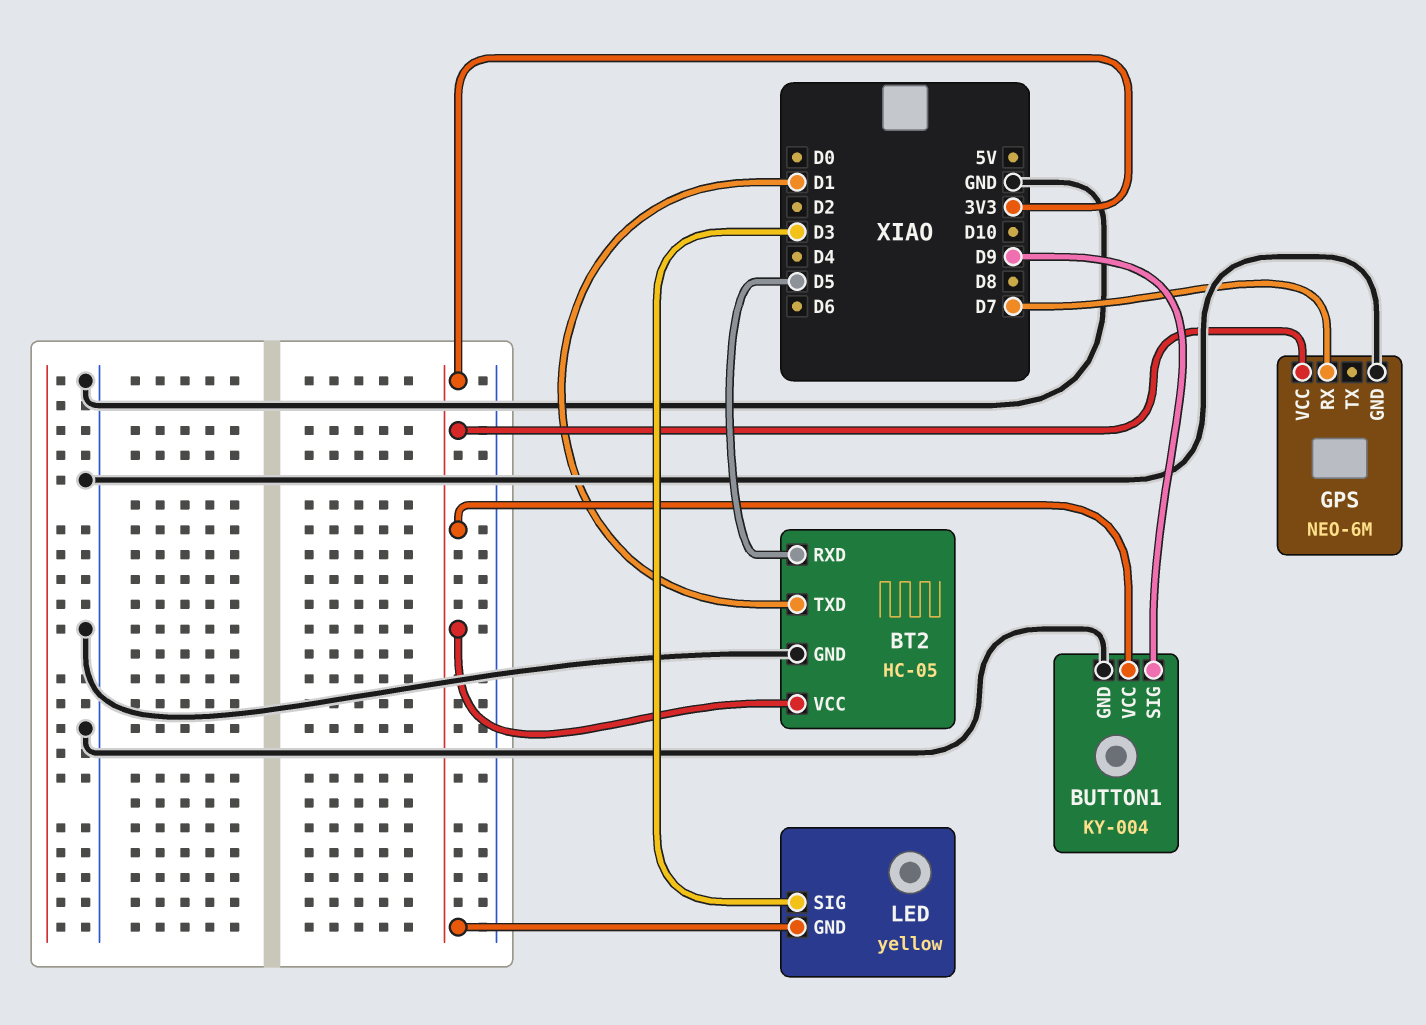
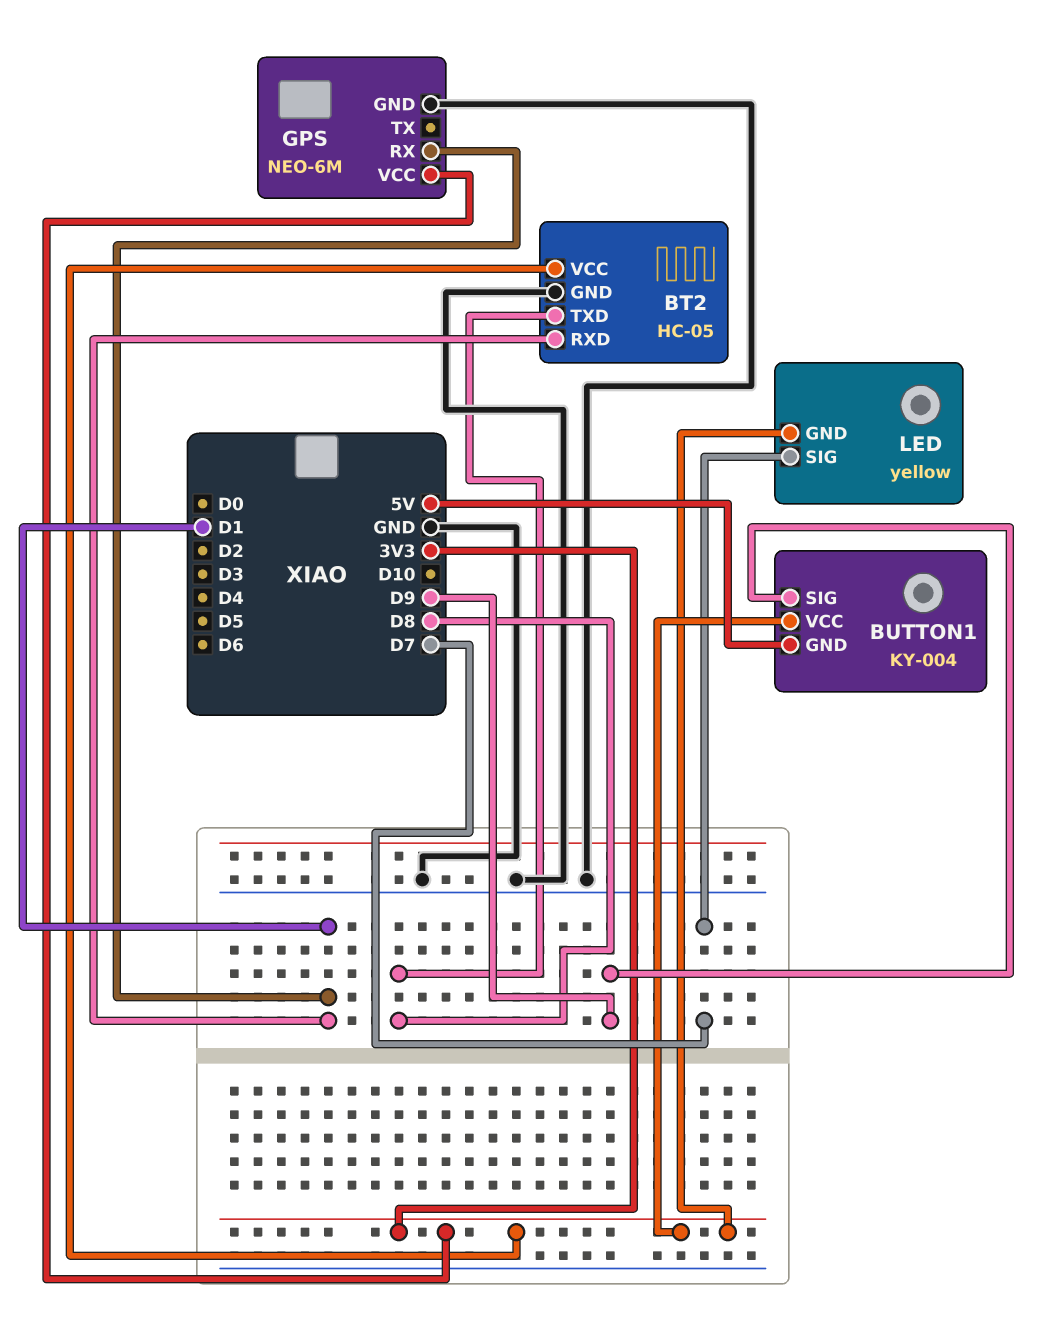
BT2 pin RXD: D5 -> D1
BT2 pin TXD: D1 -> D8
BUTTON1 pin GND: GND -> 5V
GPS pin RX: D7 -> D1
LED pin SIG: D3 -> D7

